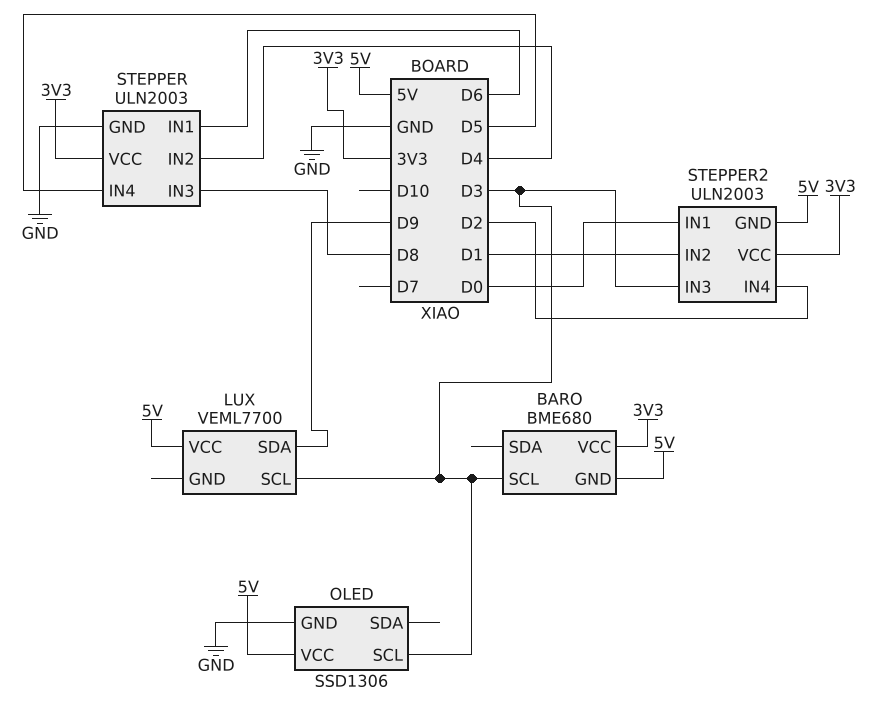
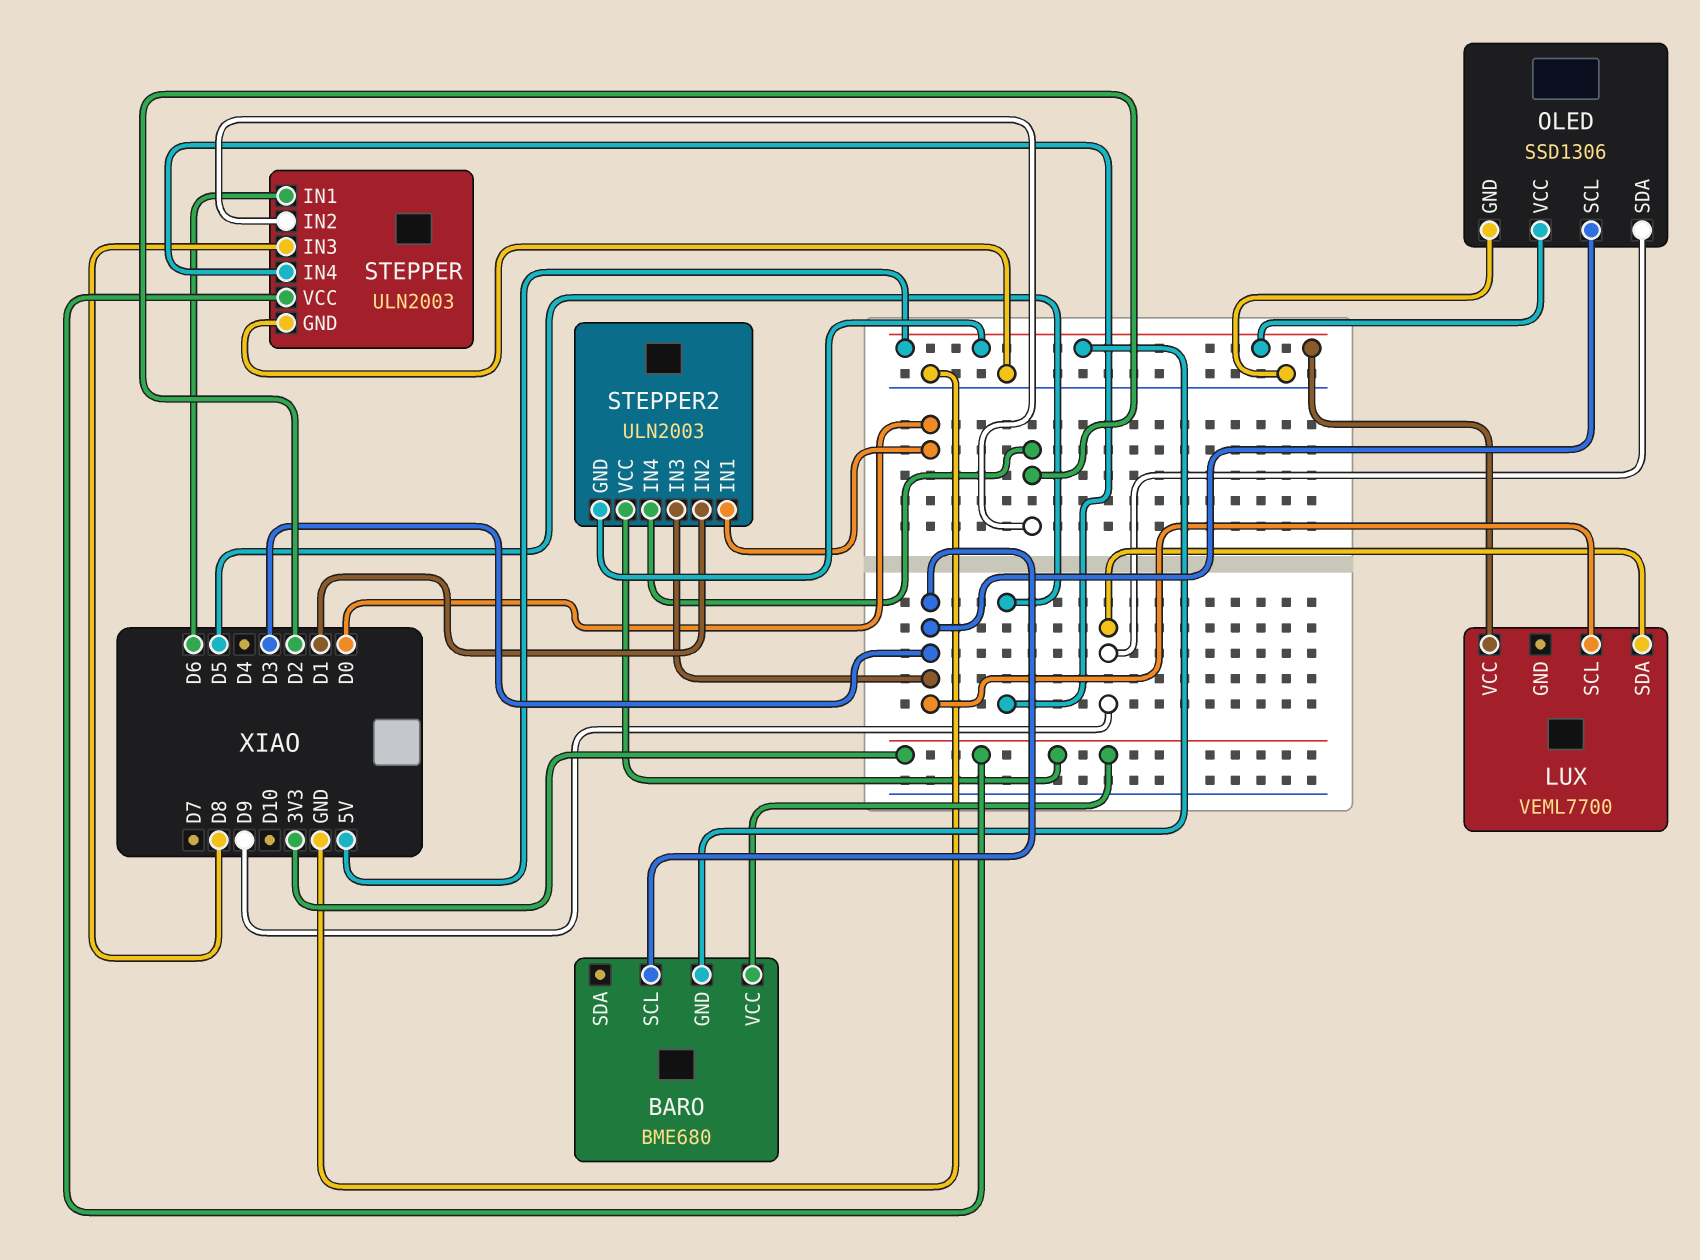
OLED pin SDA: none -> D9
STEPPER pin IN2: D4 -> D2

